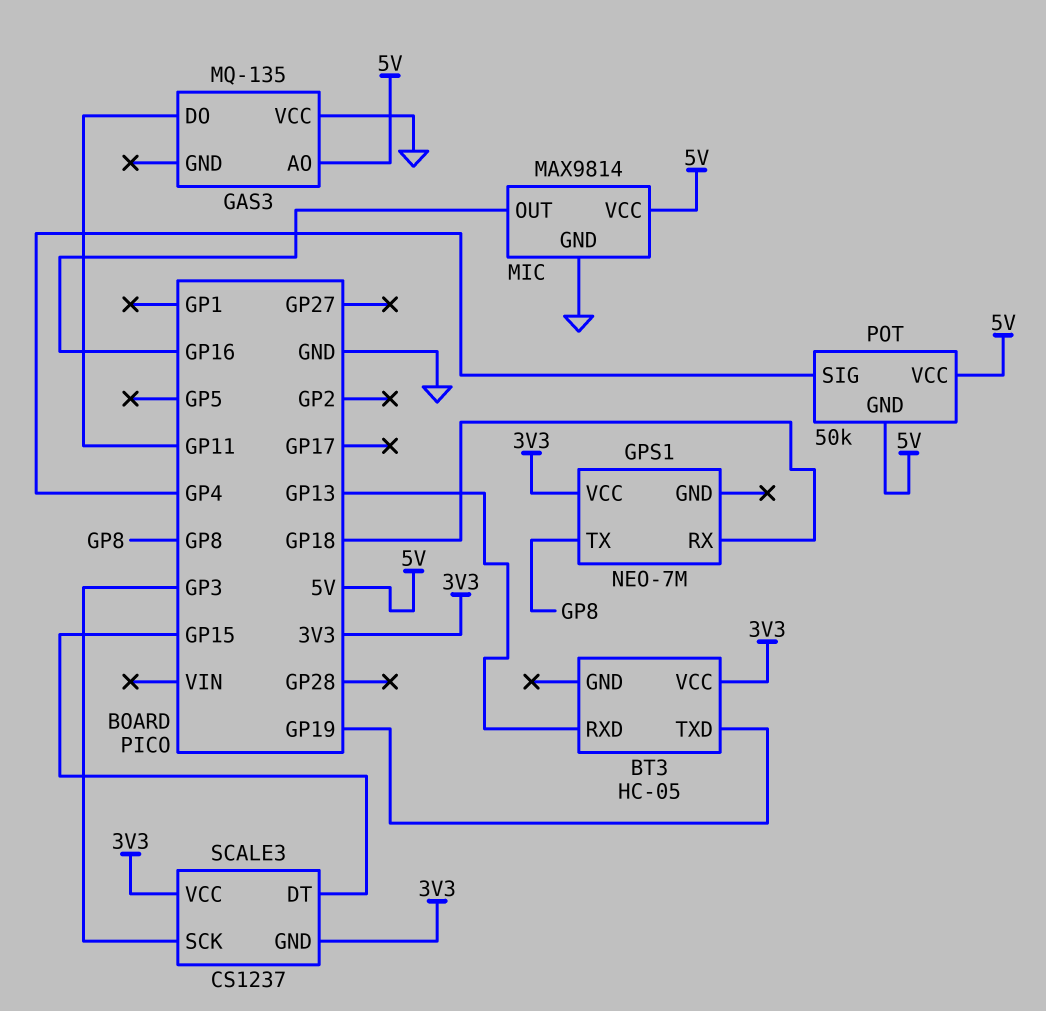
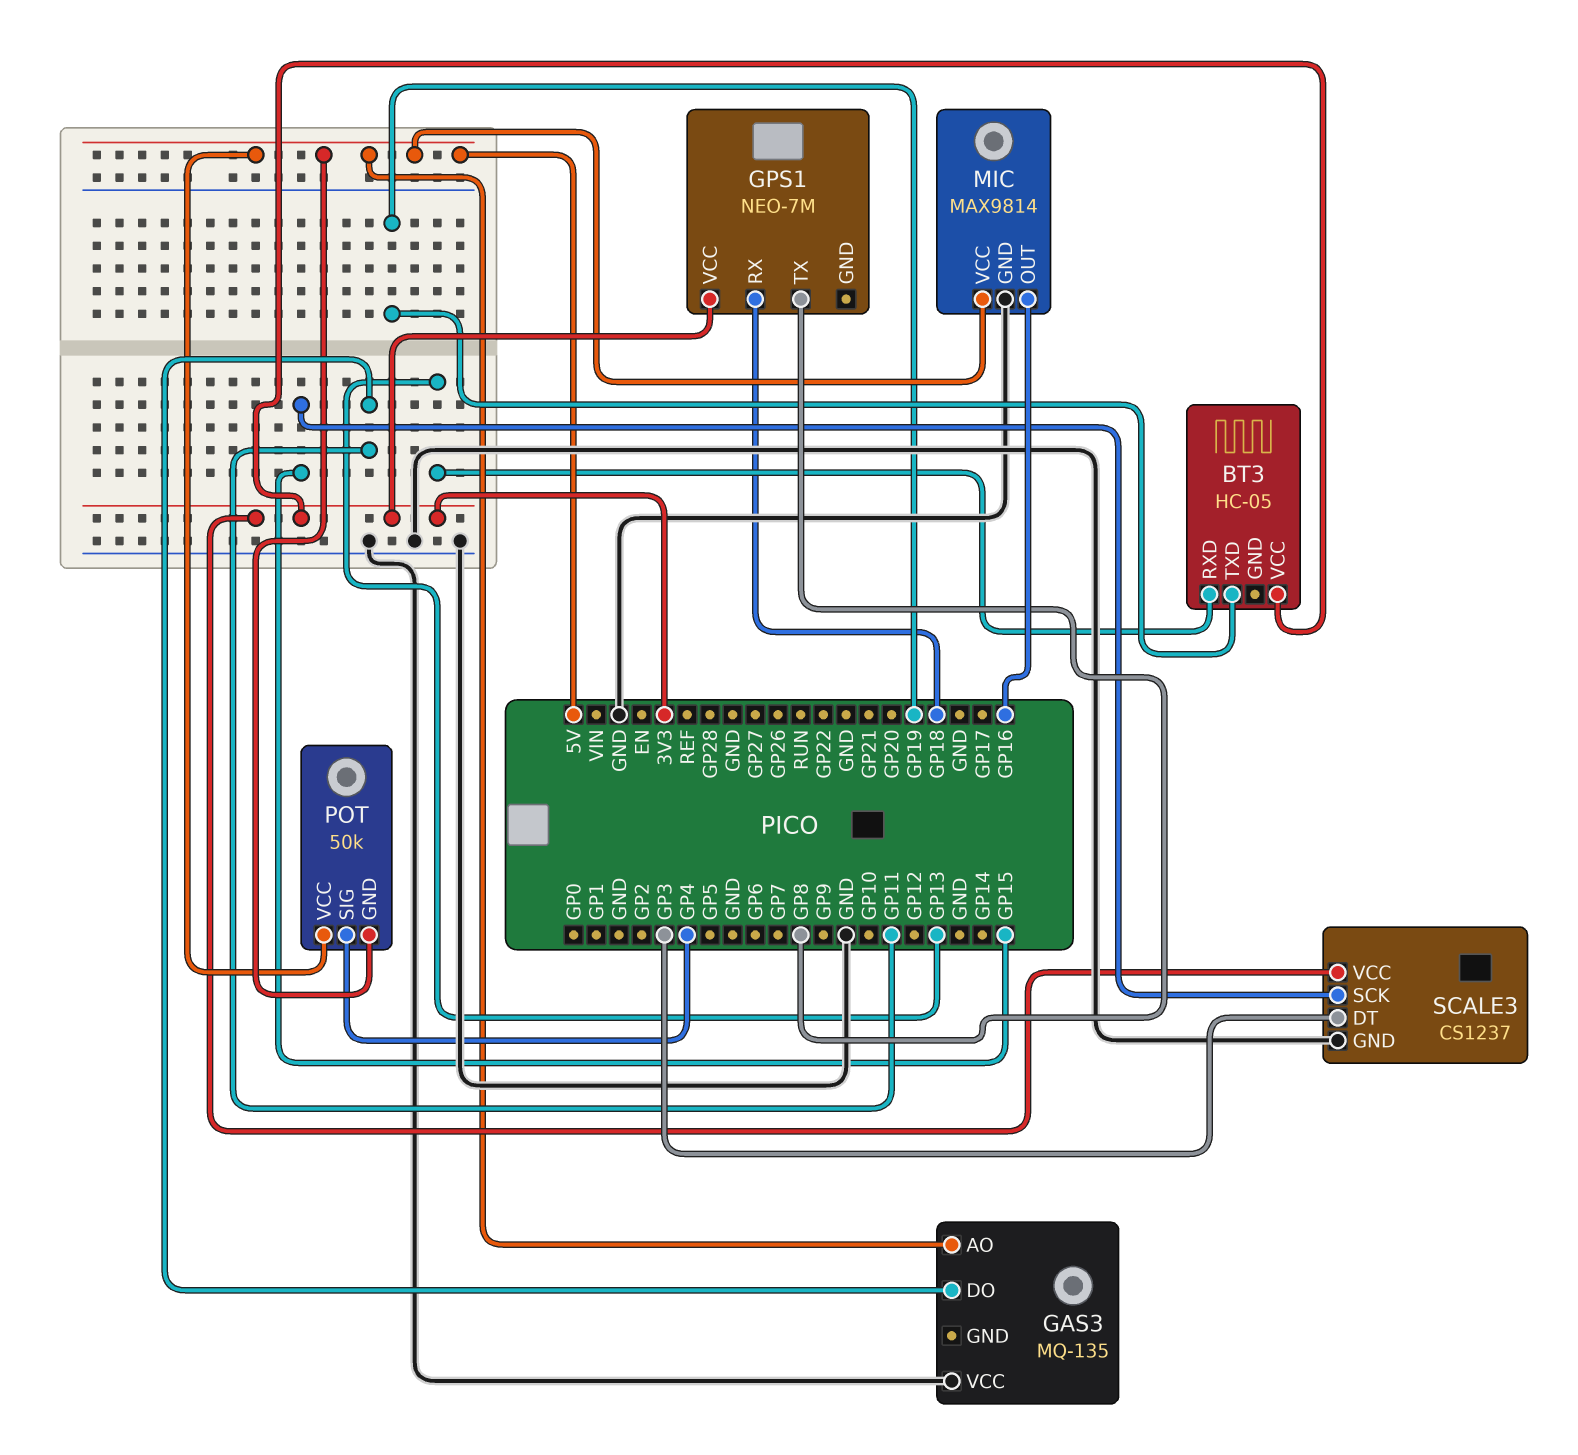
SCALE3 pin DT: GP15 -> GP3
SCALE3 pin GND: 3V3 -> GND
SCALE3 pin SCK: GP3 -> GP15

